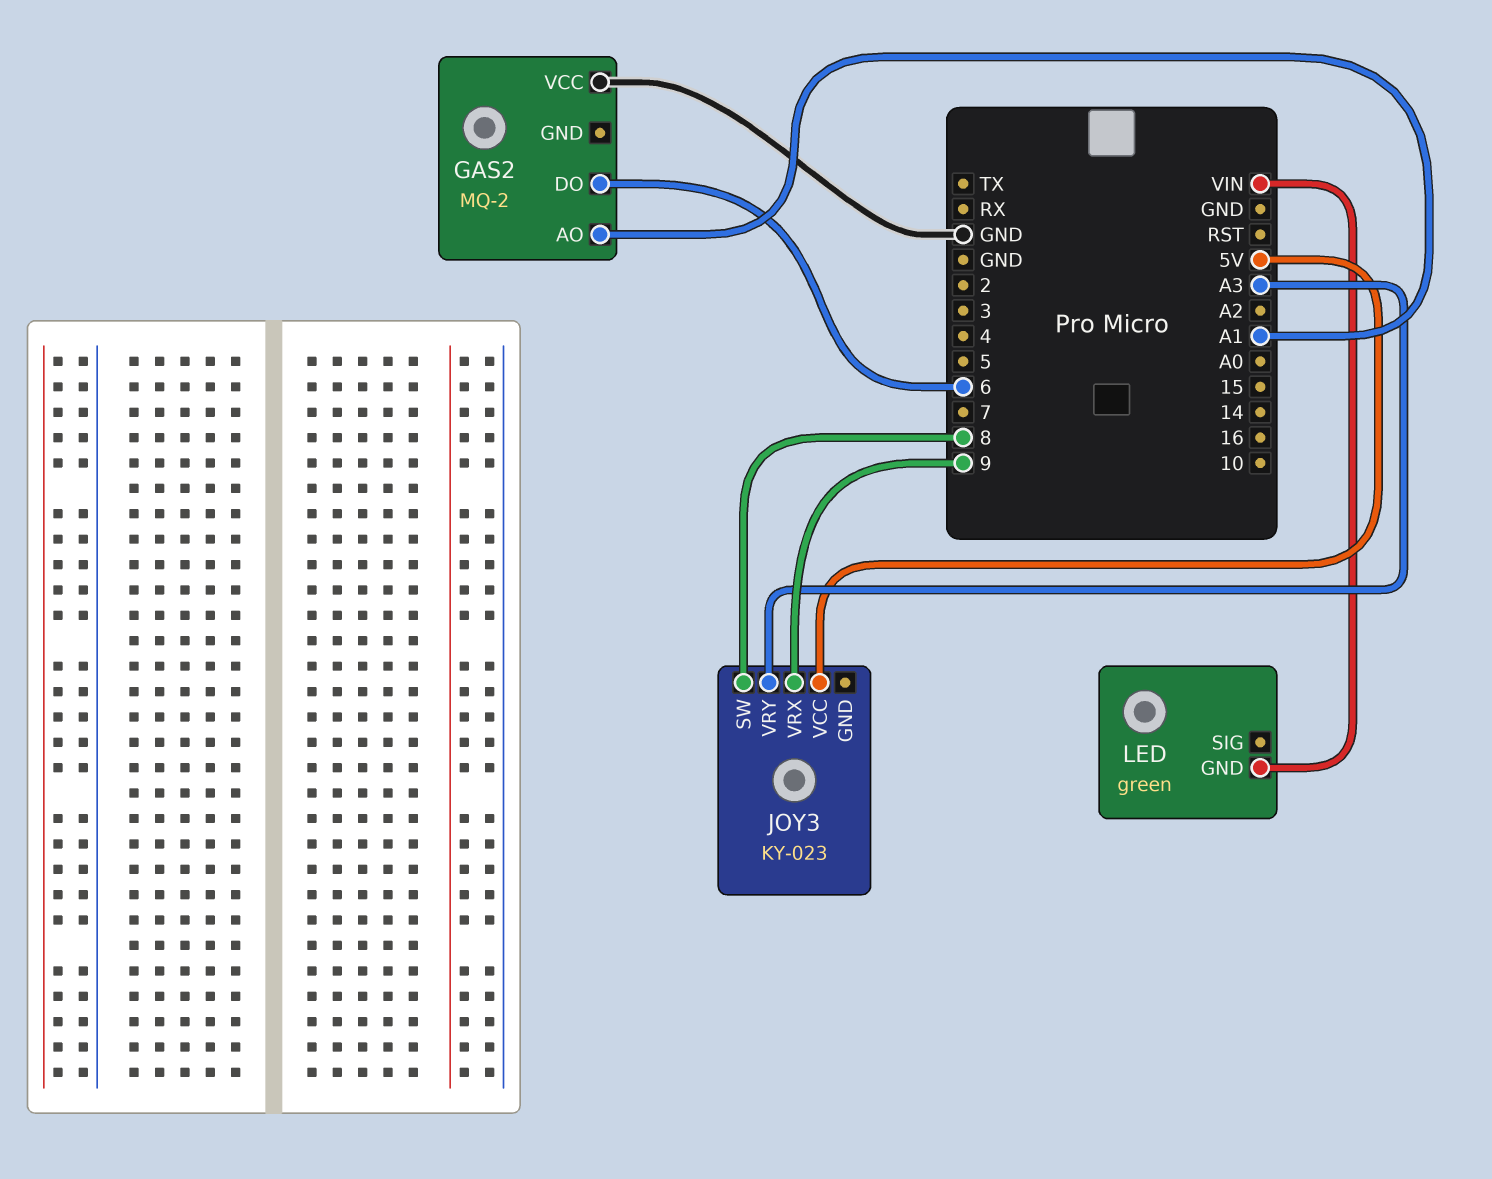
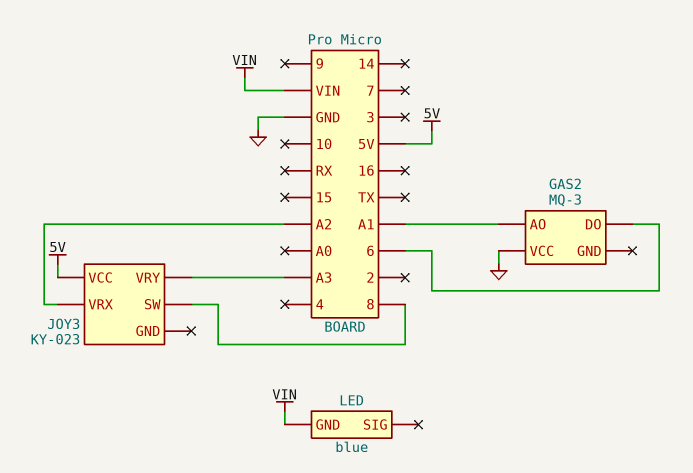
GAS2: MQ-2 -> MQ-3
JOY3 pin VRX: 9 -> A2
LED: green -> blue

